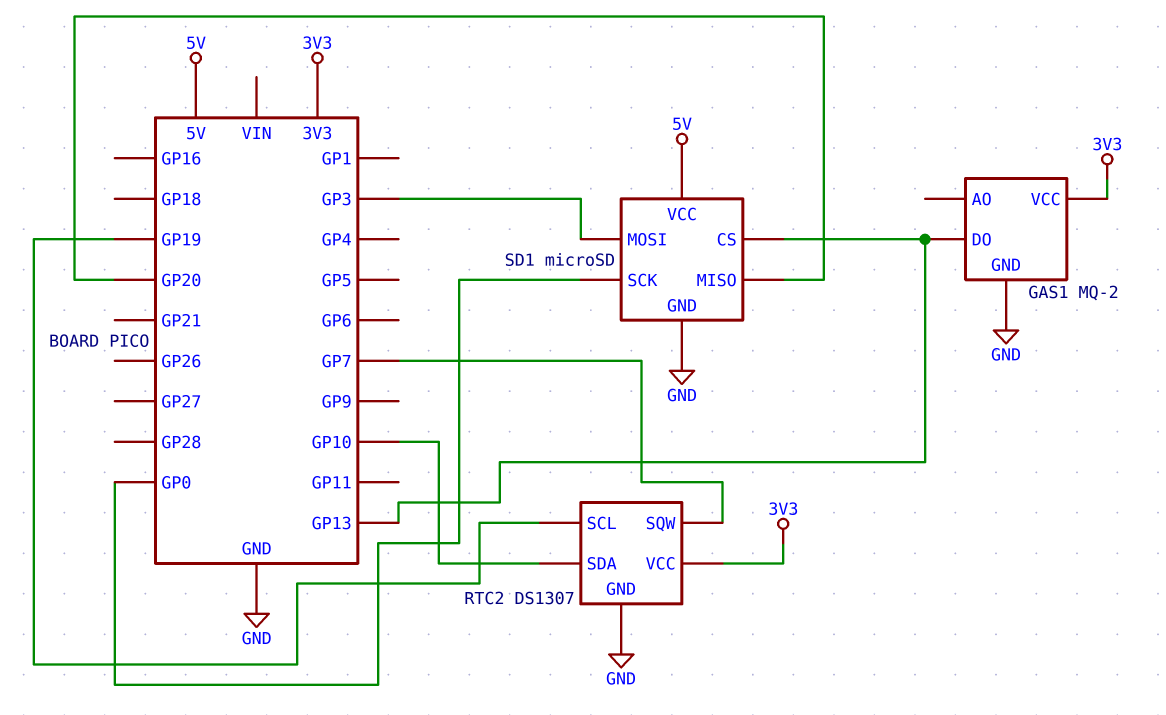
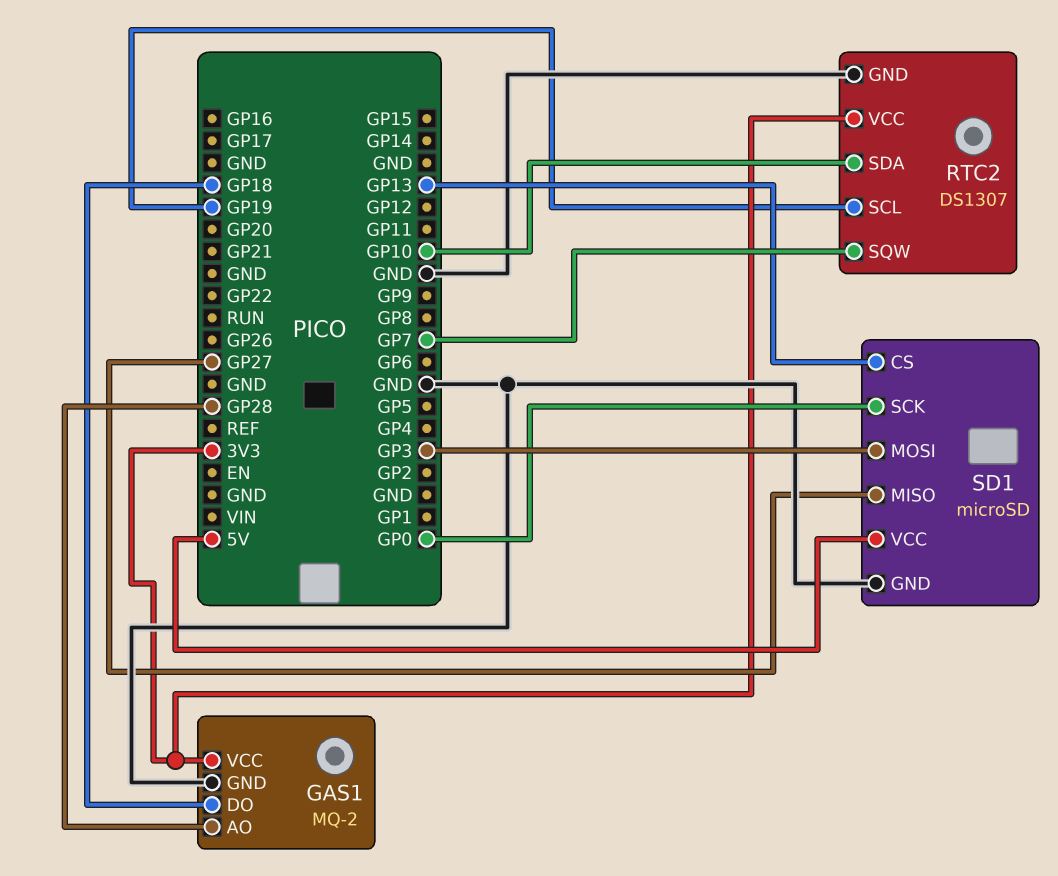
GAS1 pin AO: none -> GP28
GAS1 pin DO: GP13 -> GP18
SD1 pin MISO: GP20 -> GP27

